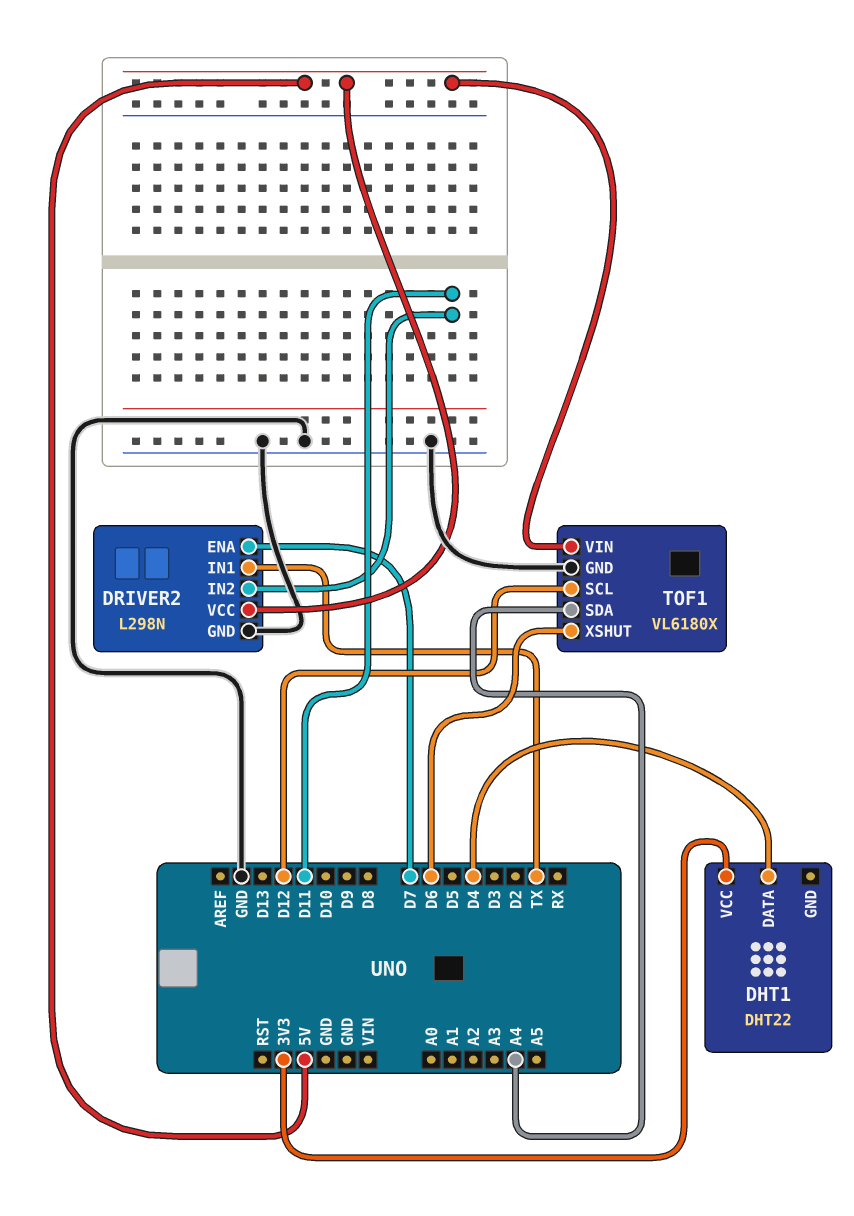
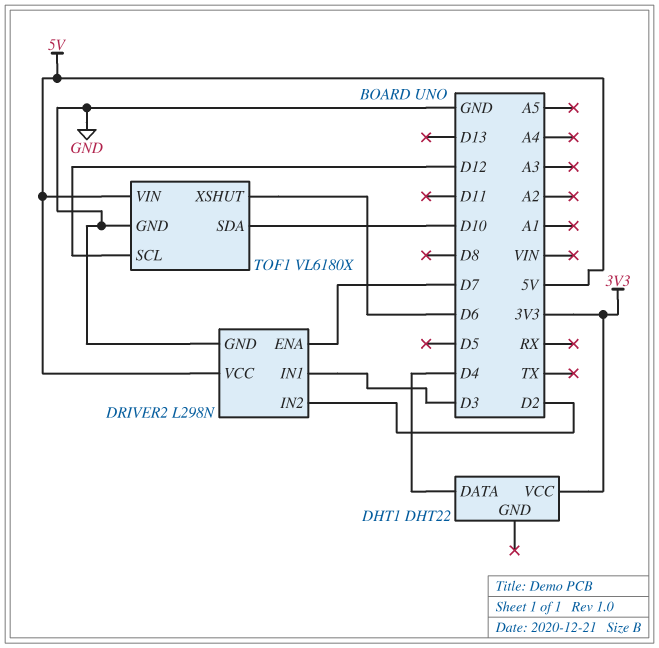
DRIVER2 pin IN1: TX -> D3
DRIVER2 pin IN2: D11 -> D2
TOF1 pin SDA: A4 -> D10

